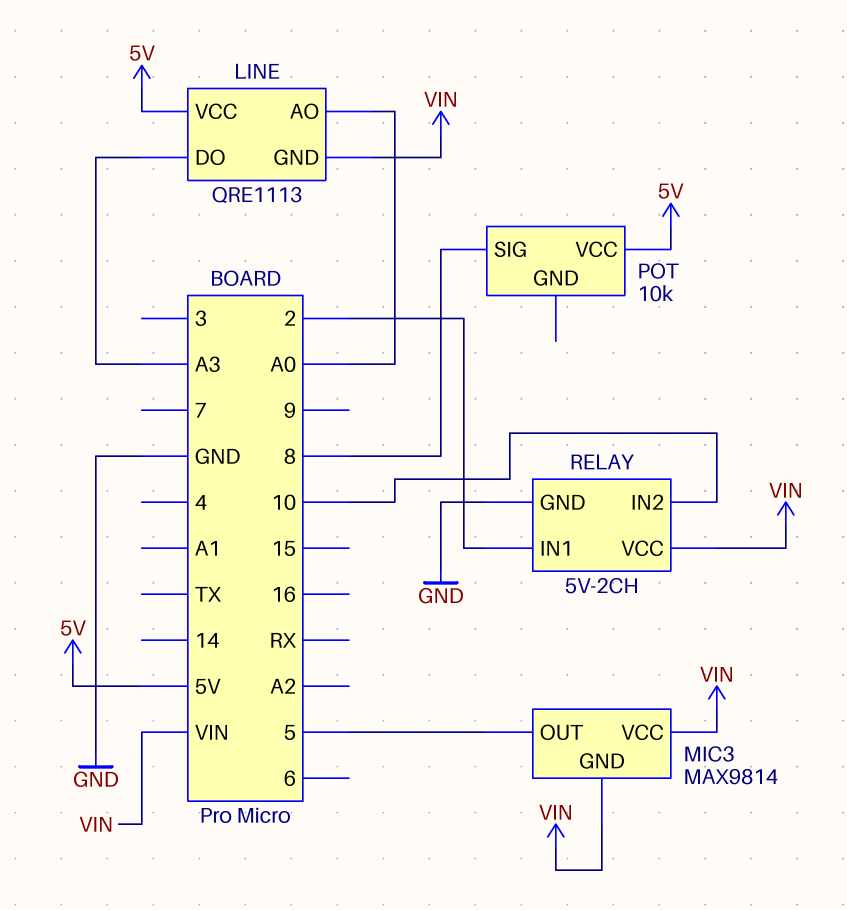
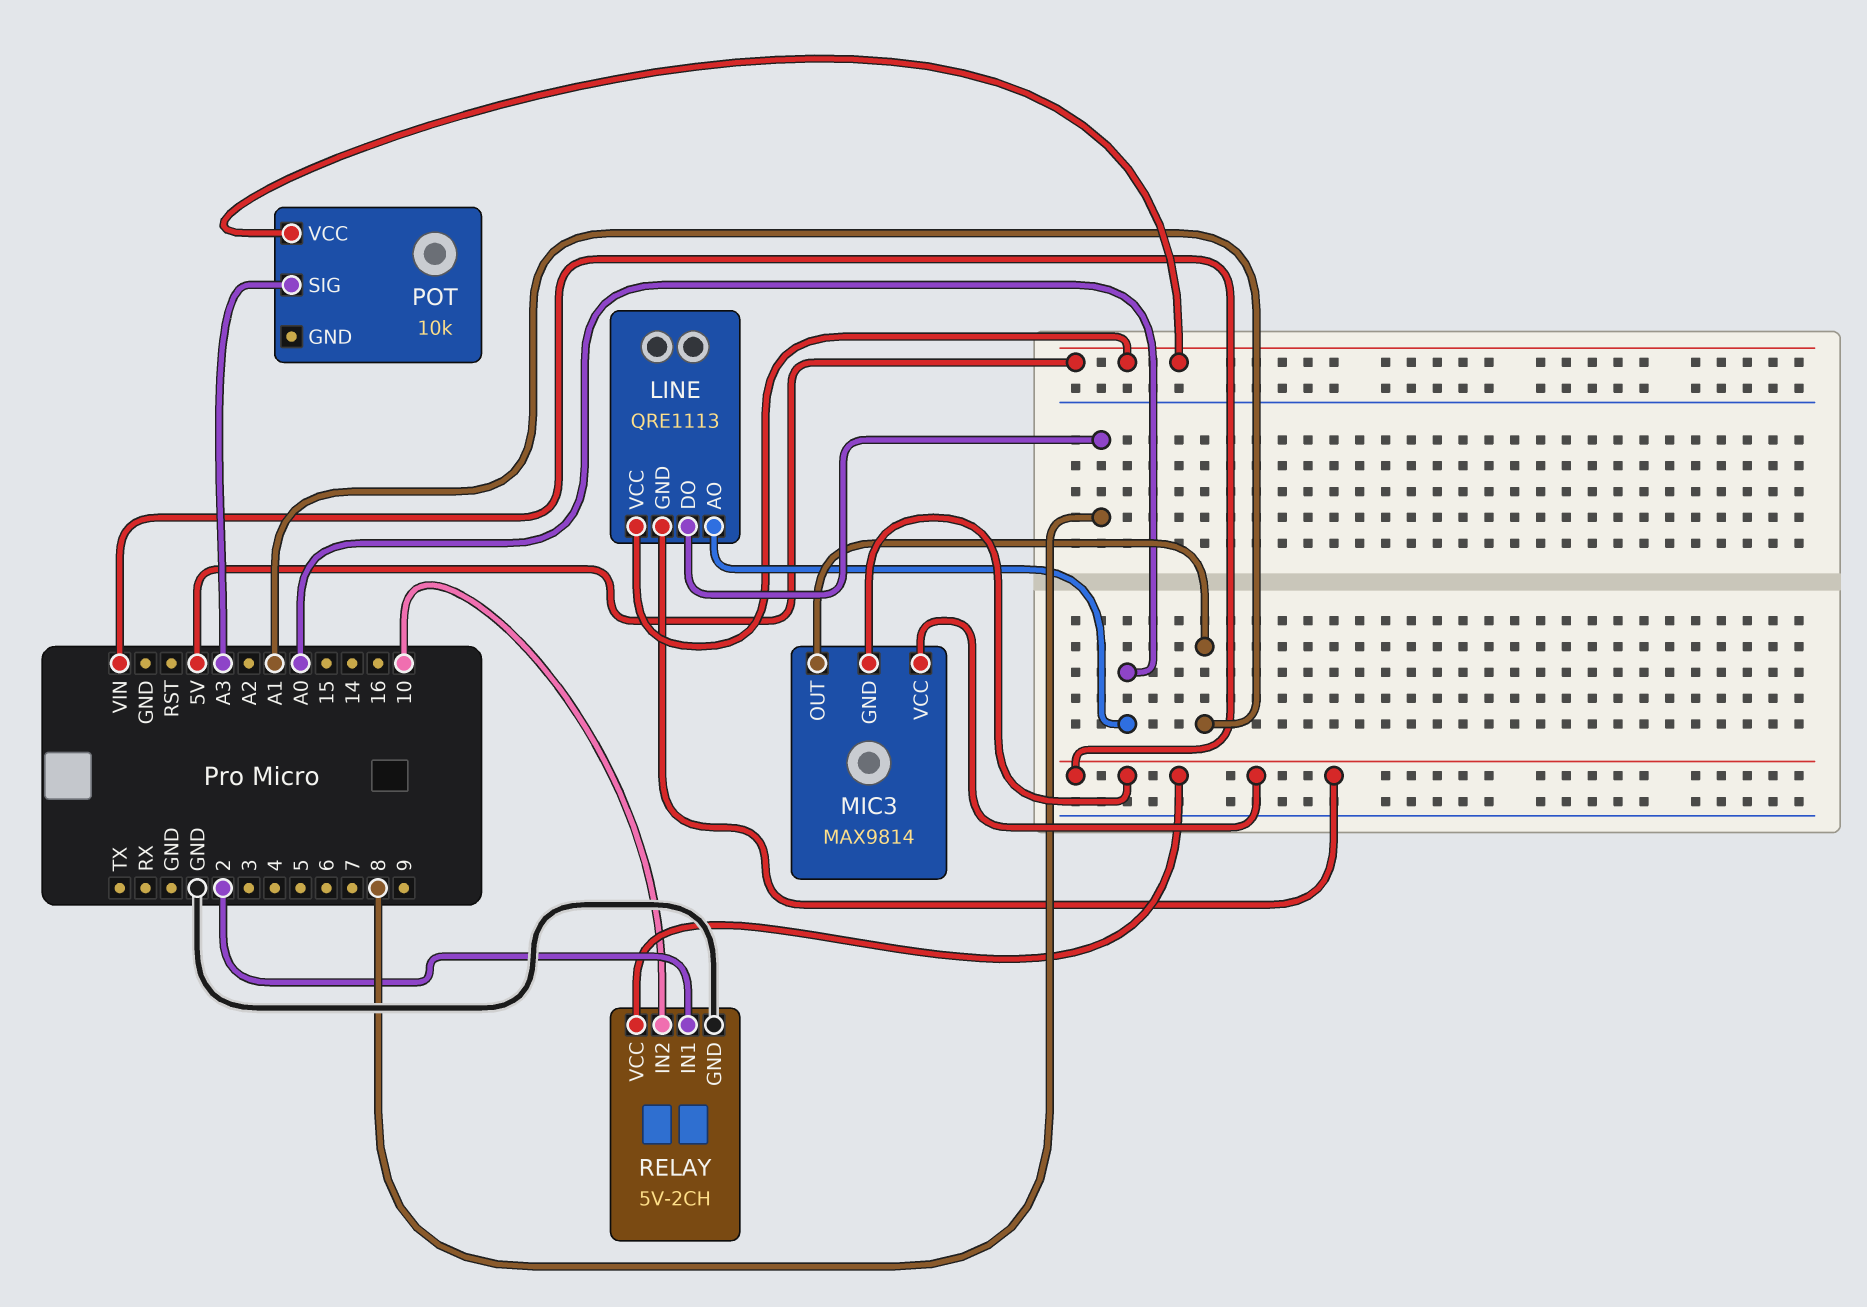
LINE pin DO: A3 -> 8
MIC3 pin OUT: 5 -> A1
POT pin SIG: 8 -> A3

